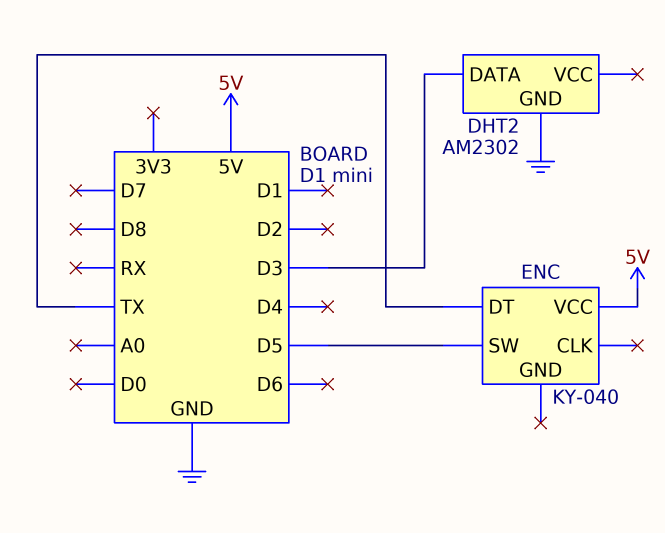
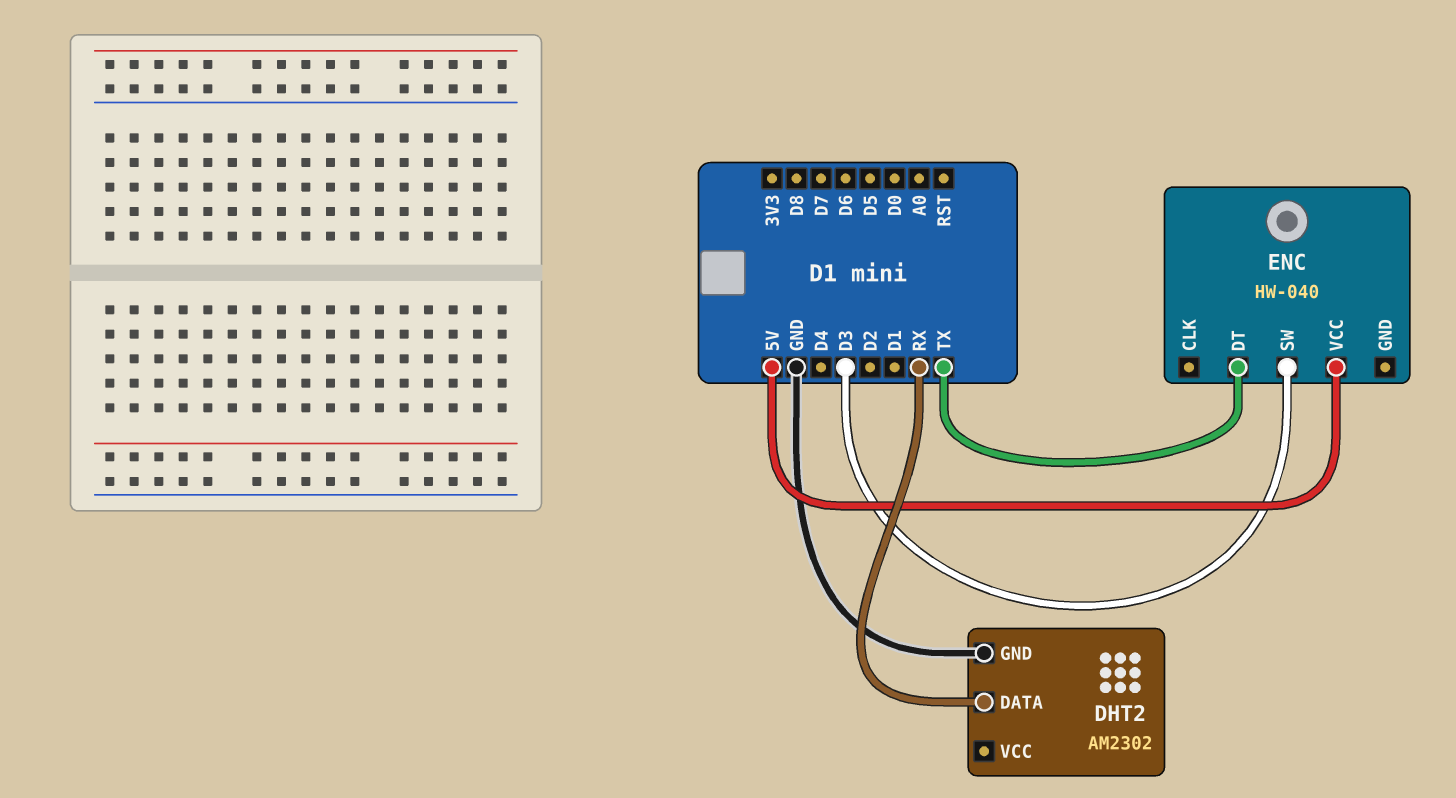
DHT2 pin DATA: D3 -> RX
ENC: KY-040 -> HW-040
ENC pin SW: D5 -> D3

